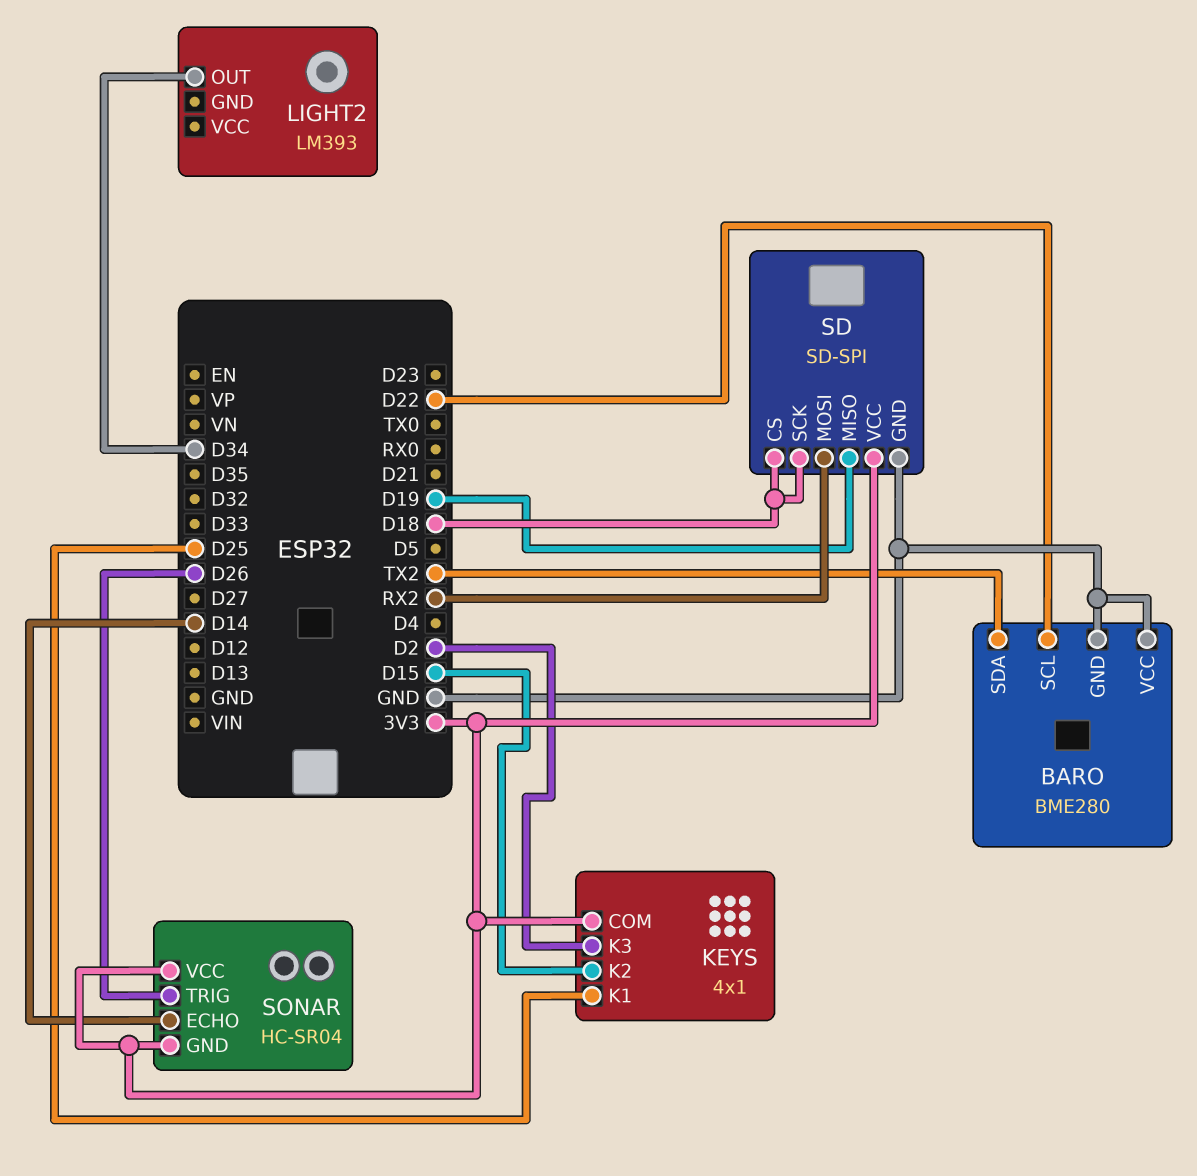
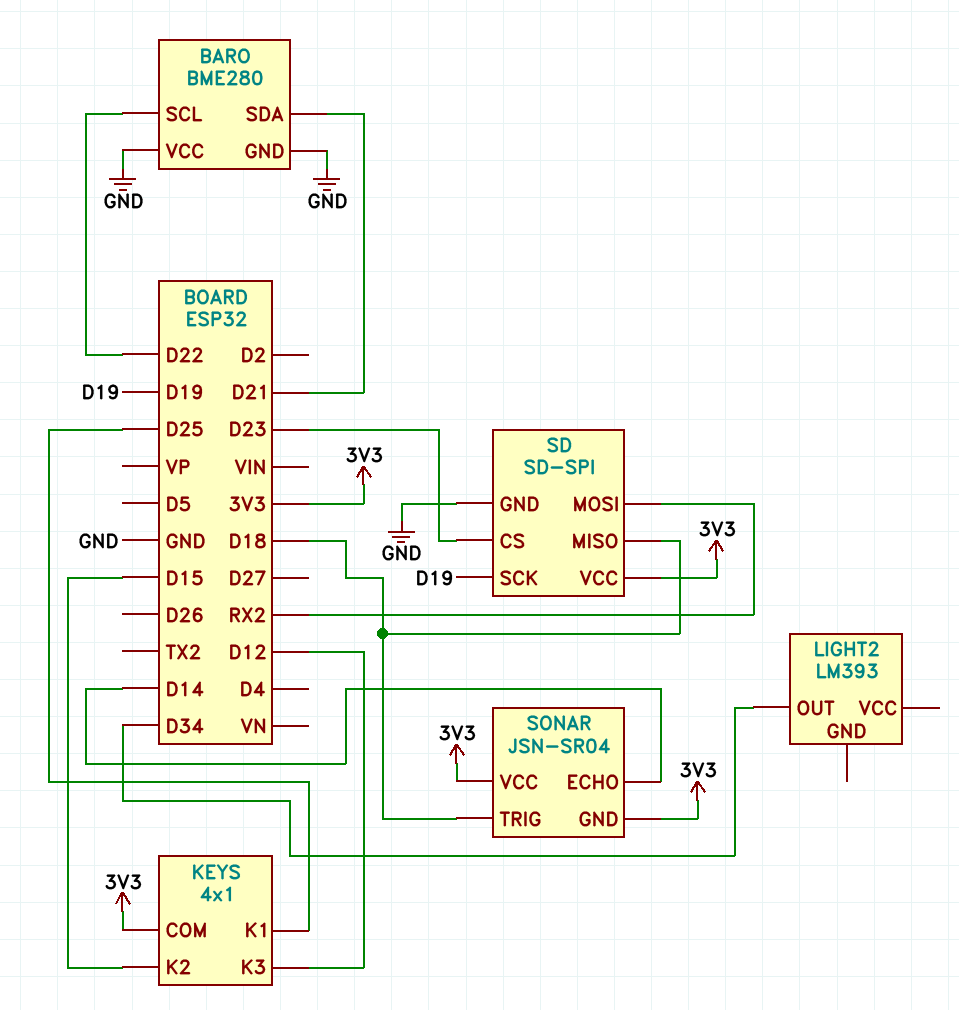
BARO pin SDA: TX2 -> D21
KEYS pin K3: D2 -> D12
SD pin CS: D18 -> D23
SD pin MISO: D19 -> D18
SD pin SCK: D18 -> D19
SONAR: HC-SR04 -> JSN-SR04
SONAR pin TRIG: D26 -> D18

